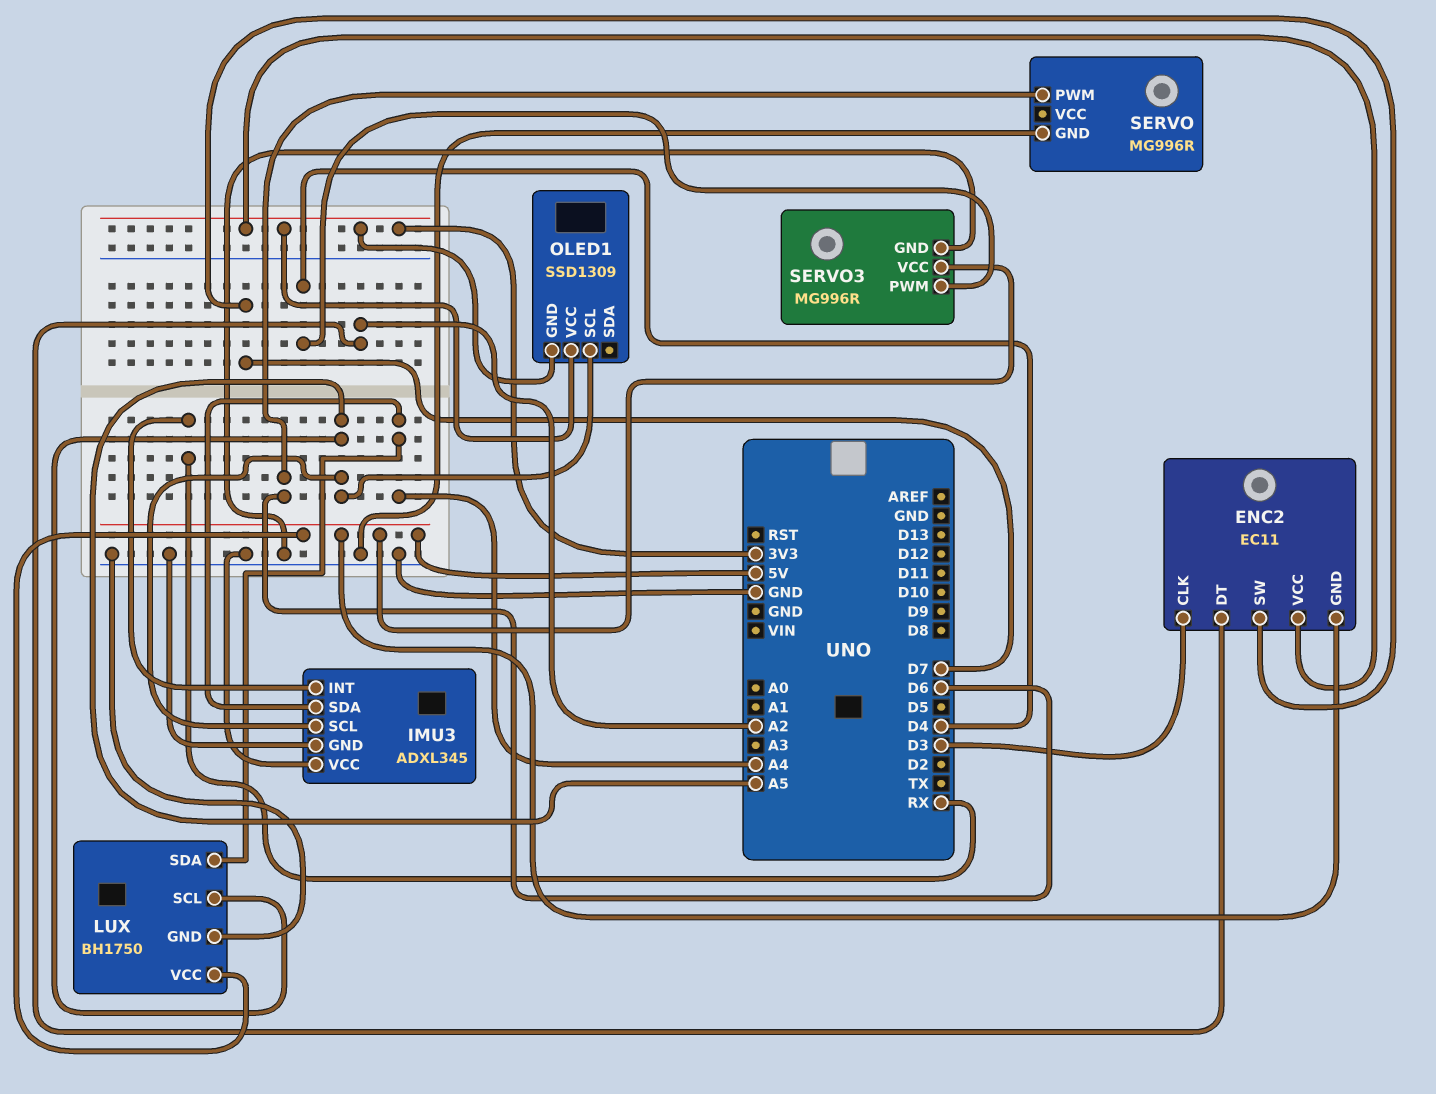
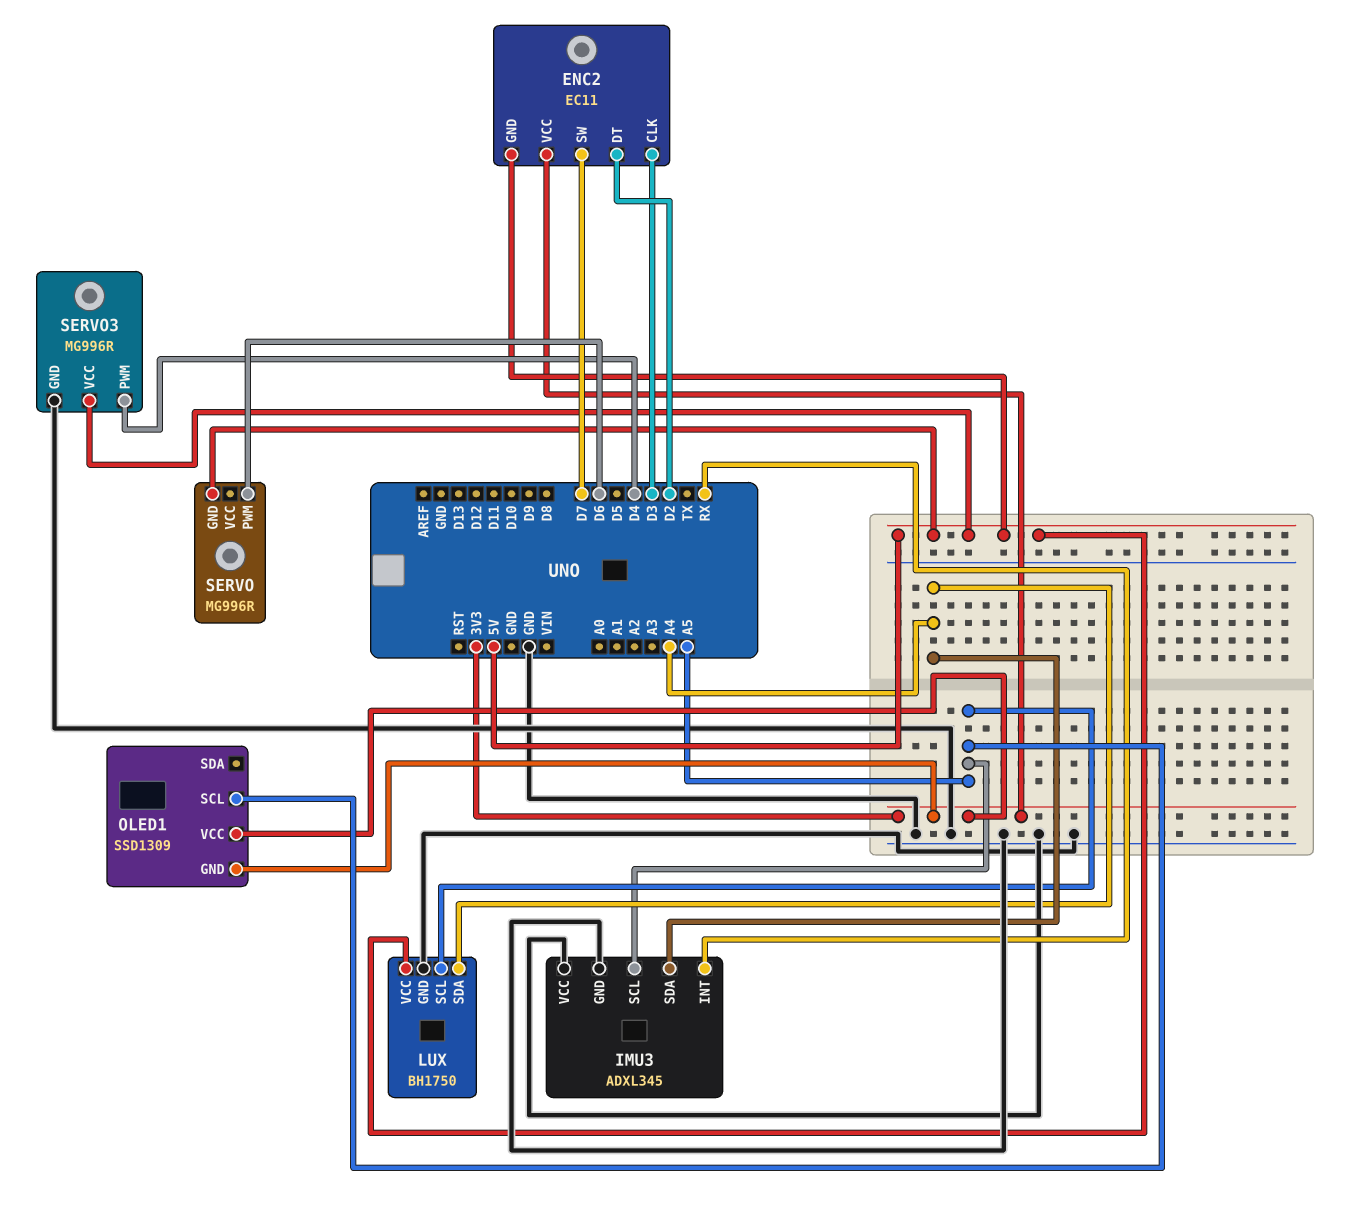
ENC2 pin DT: A2 -> D2
SERVO pin GND: GND -> 5V

